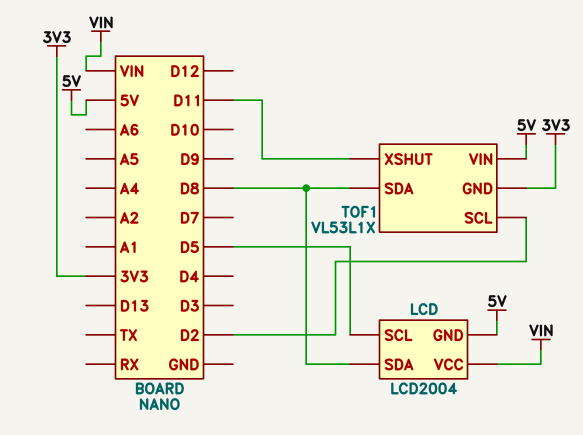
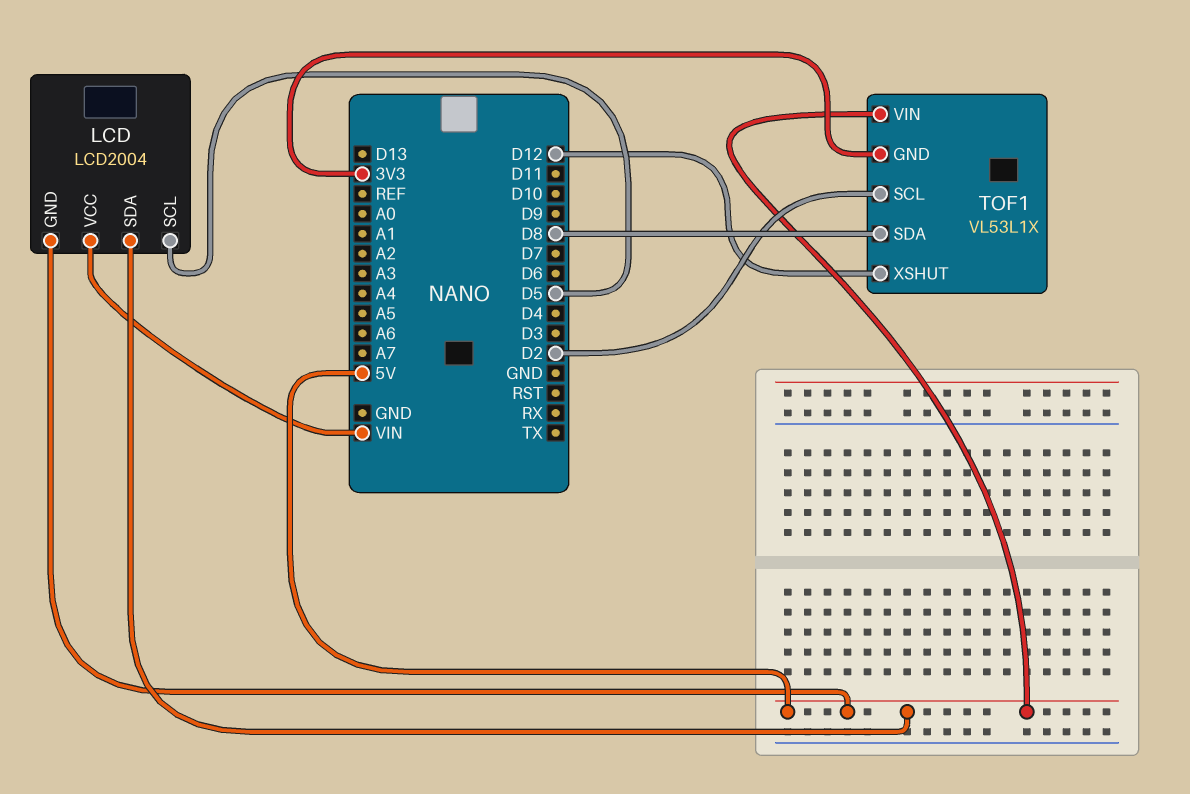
LCD pin SDA: D8 -> 5V
TOF1 pin XSHUT: D11 -> D12

